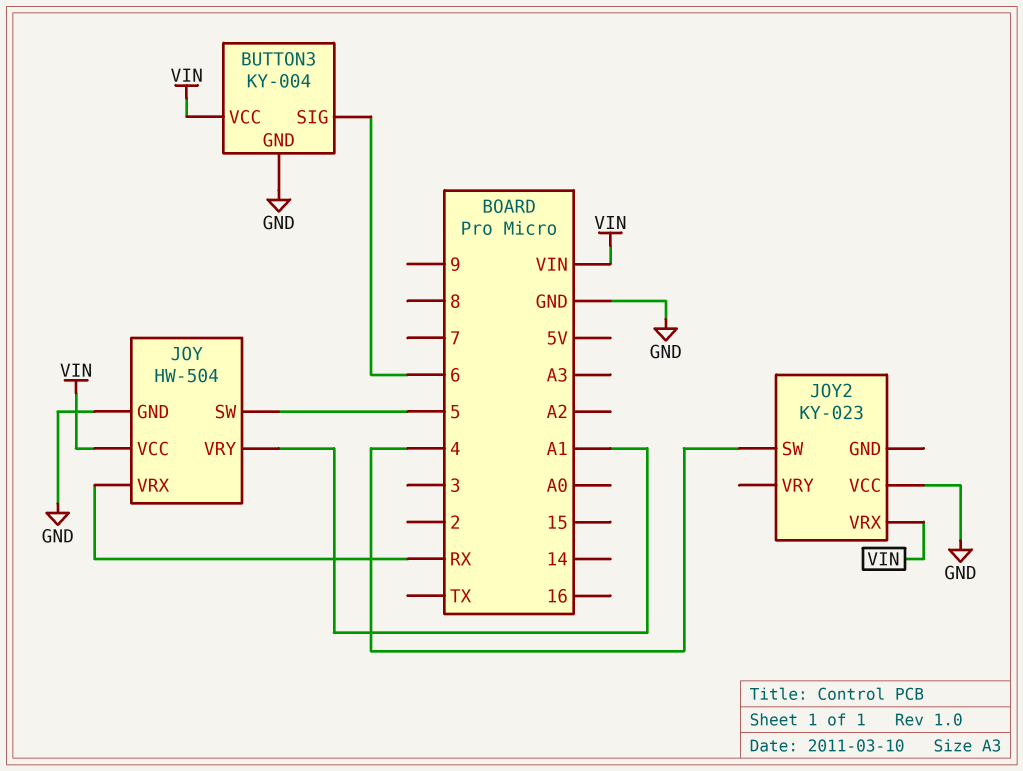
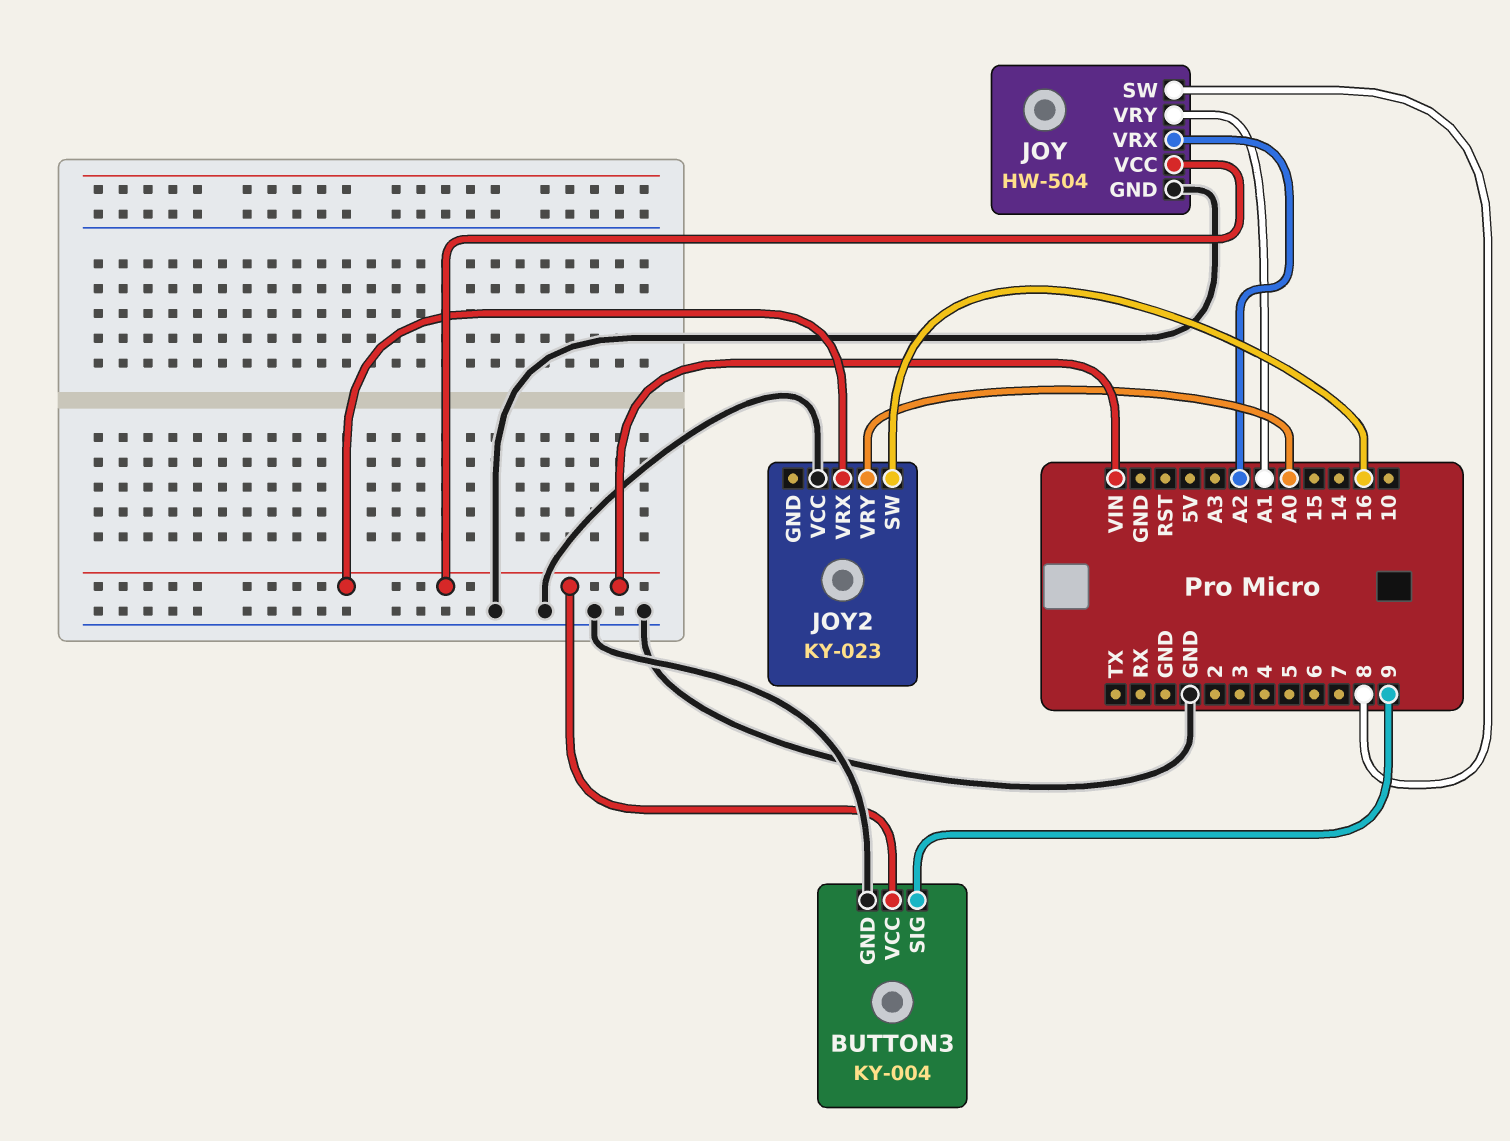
BUTTON3 pin SIG: 6 -> 9
JOY pin SW: 5 -> 8
JOY pin VRX: RX -> A2
JOY2 pin SW: 4 -> 16
JOY2 pin VRY: none -> A0

